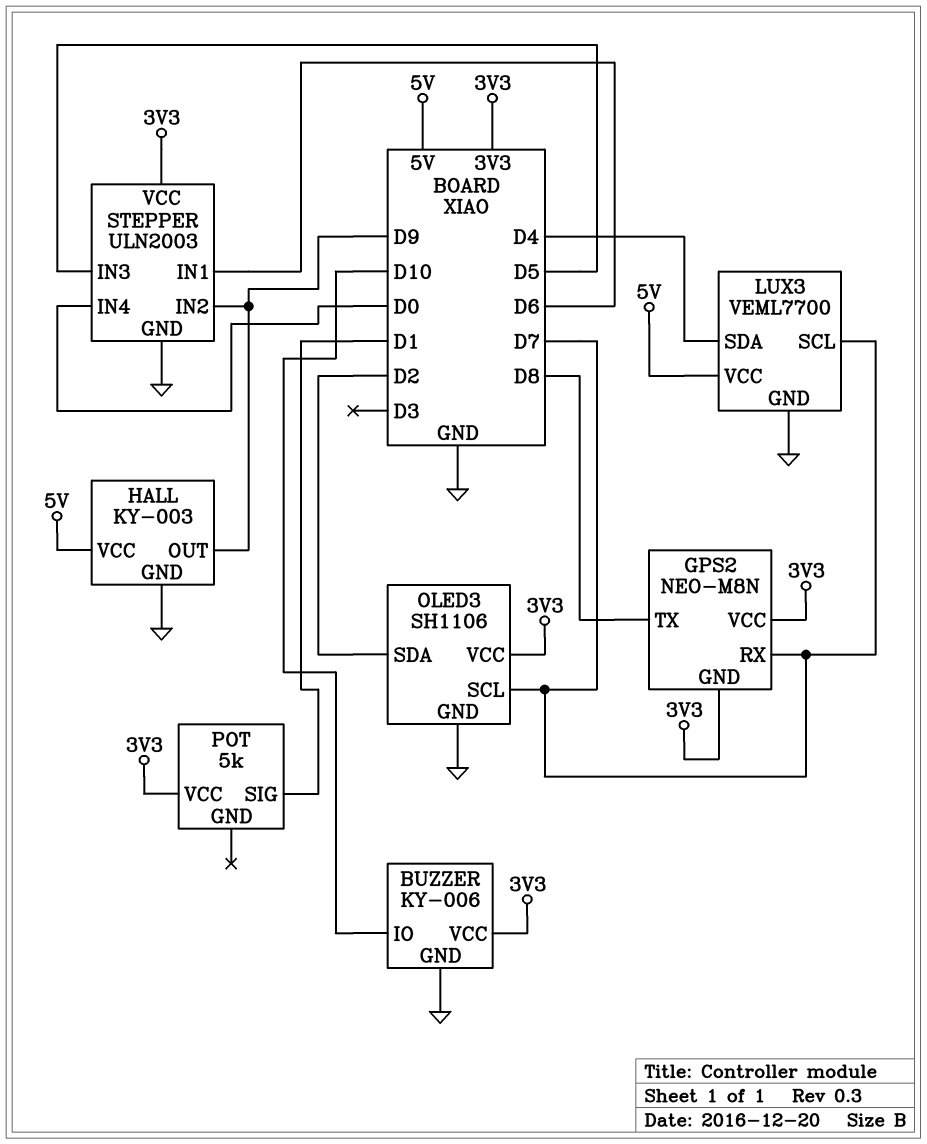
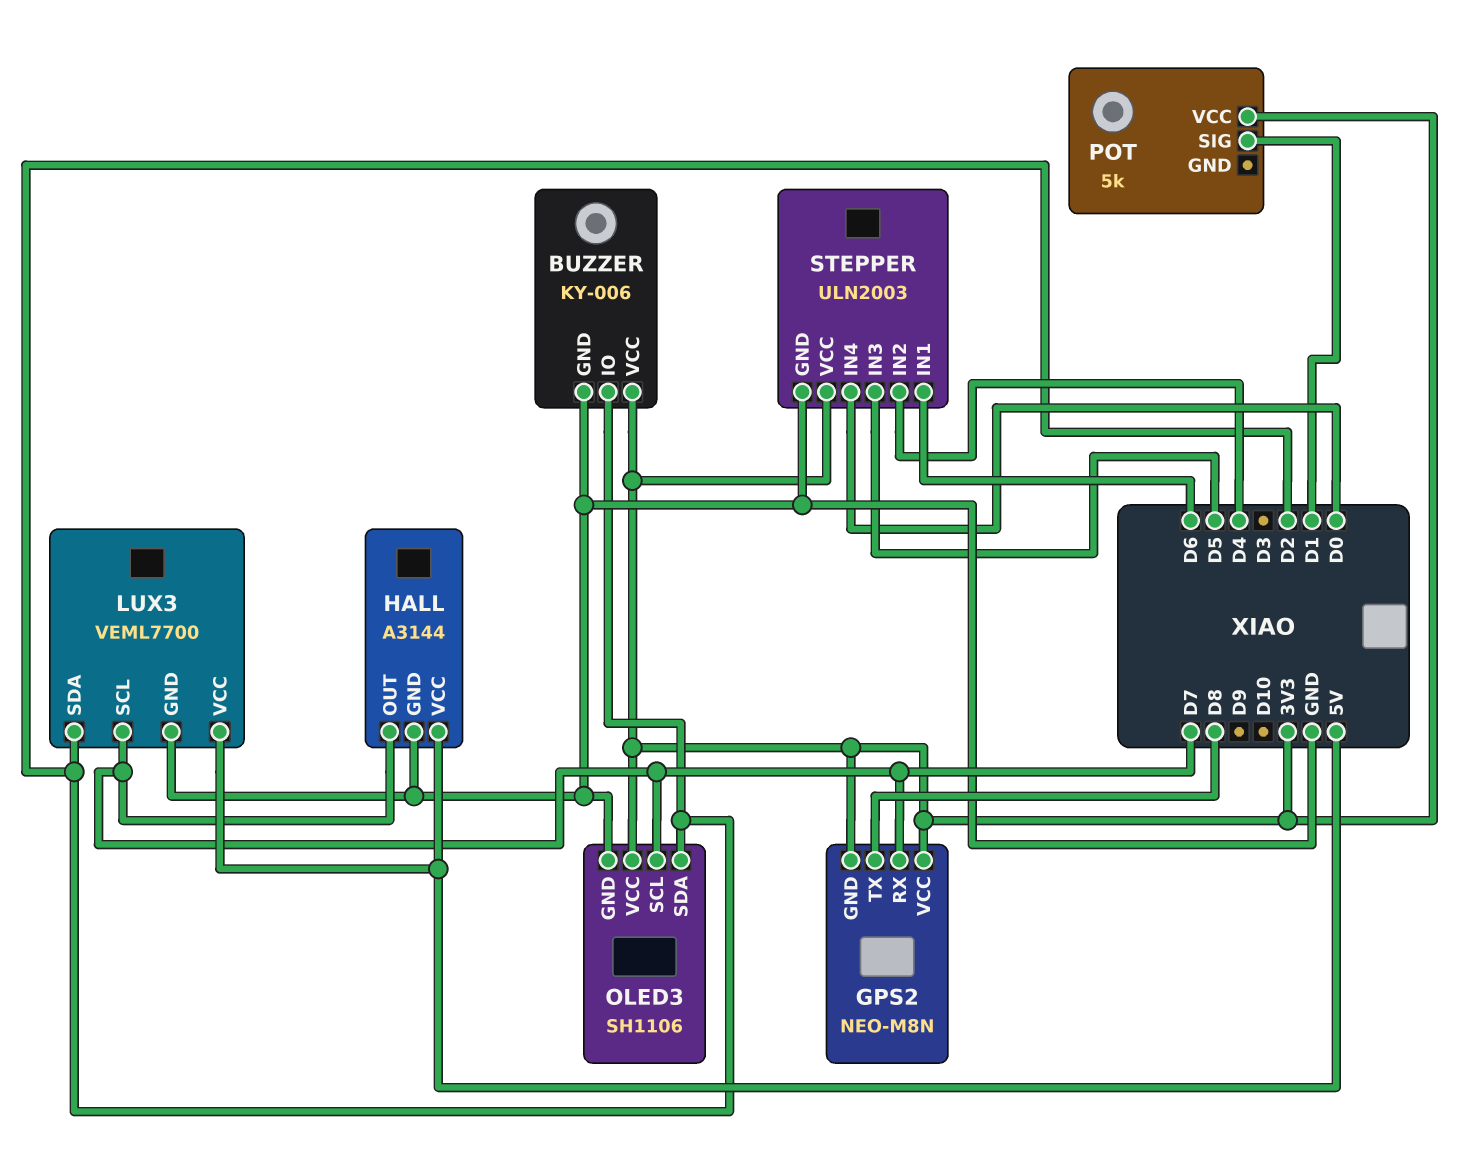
BUZZER pin IO: D10 -> D2
HALL: KY-003 -> A3144
HALL pin OUT: D9 -> D7
LUX3 pin SDA: D4 -> D2
STEPPER pin IN2: D9 -> D4

